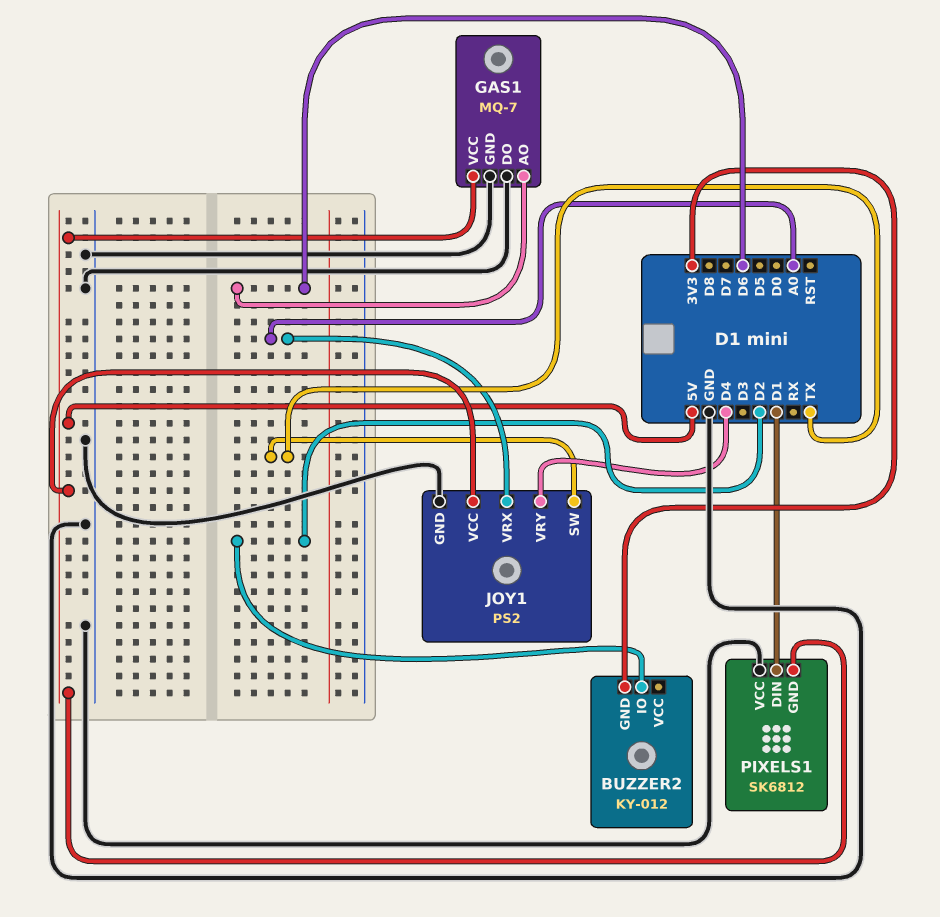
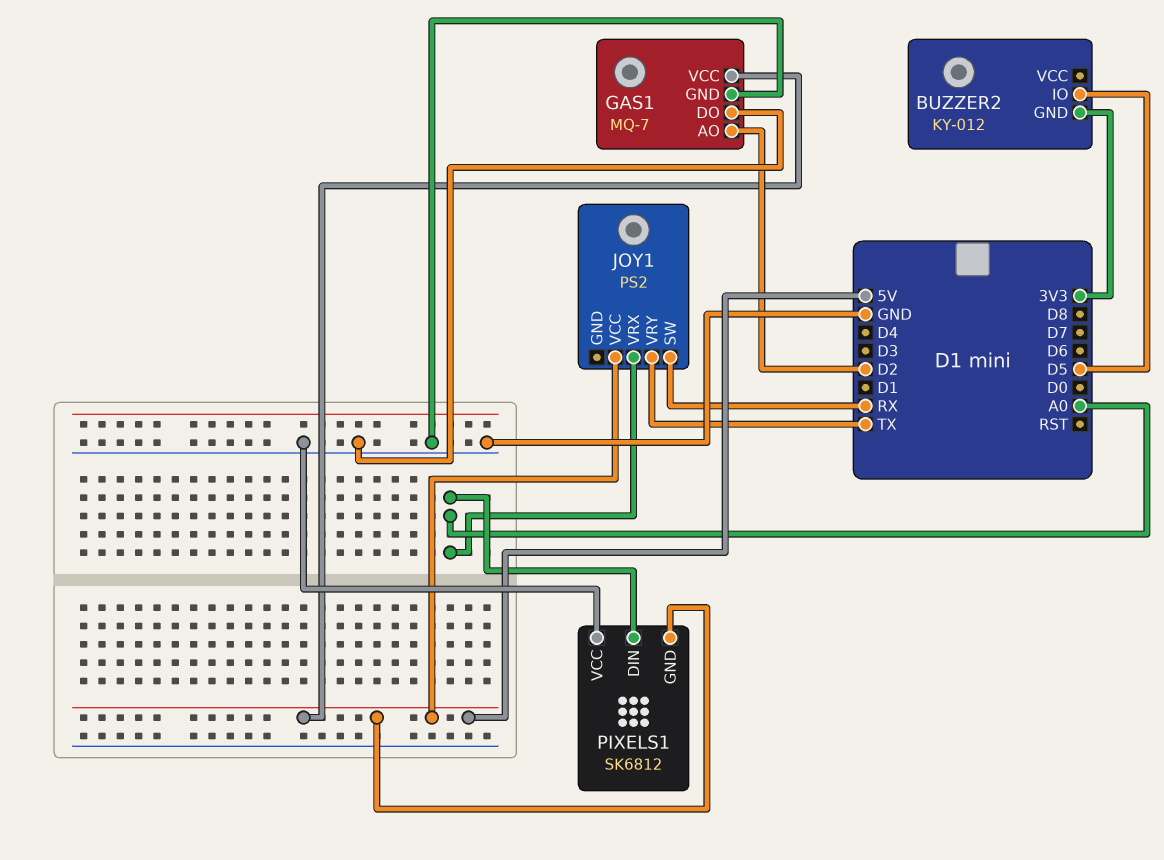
BUZZER2 pin IO: D2 -> D5
GAS1 pin AO: D6 -> D2
JOY1 pin GND: GND -> none
JOY1 pin SW: TX -> RX
JOY1 pin VRY: D4 -> TX
PIXELS1 pin DIN: D1 -> A0

